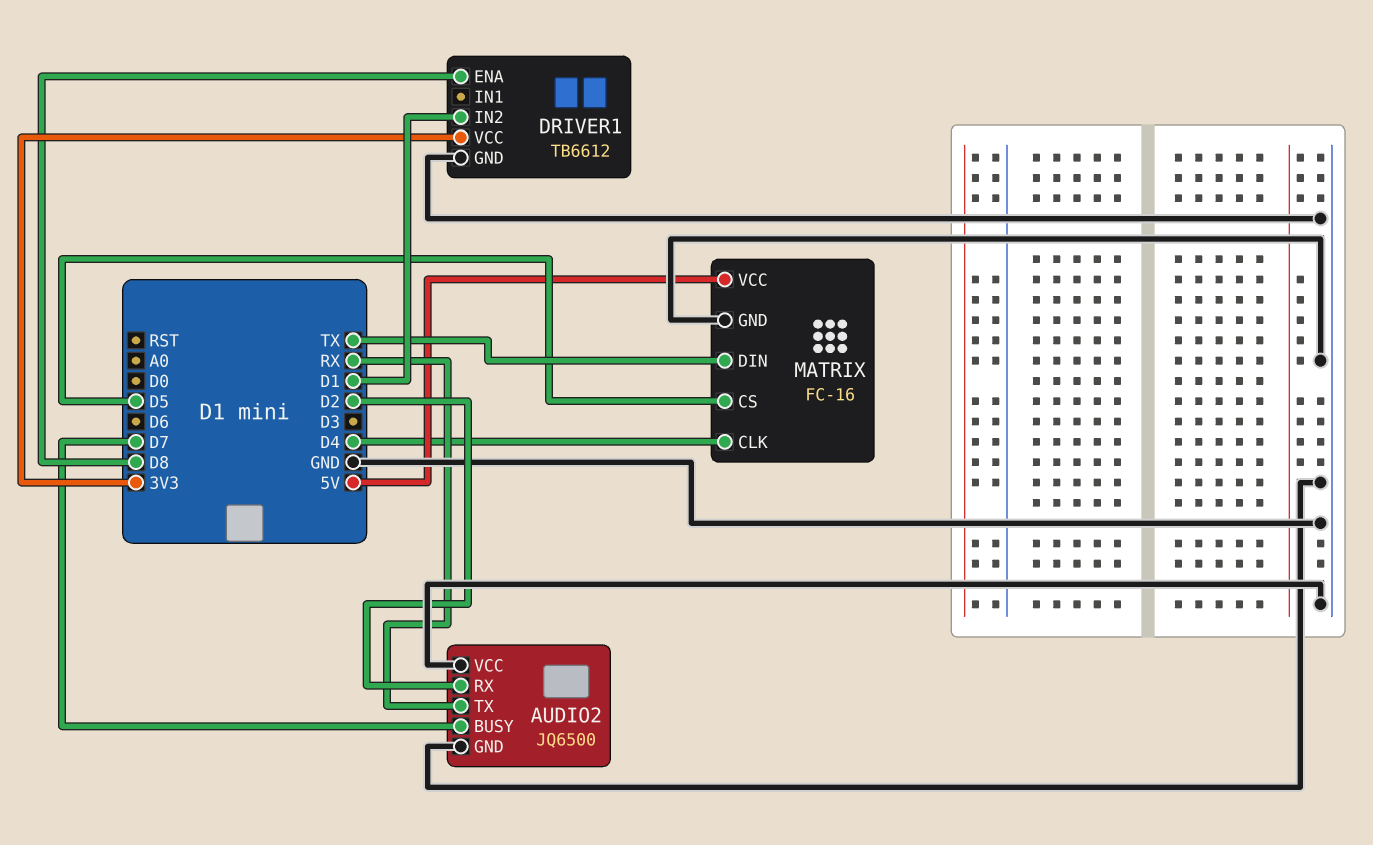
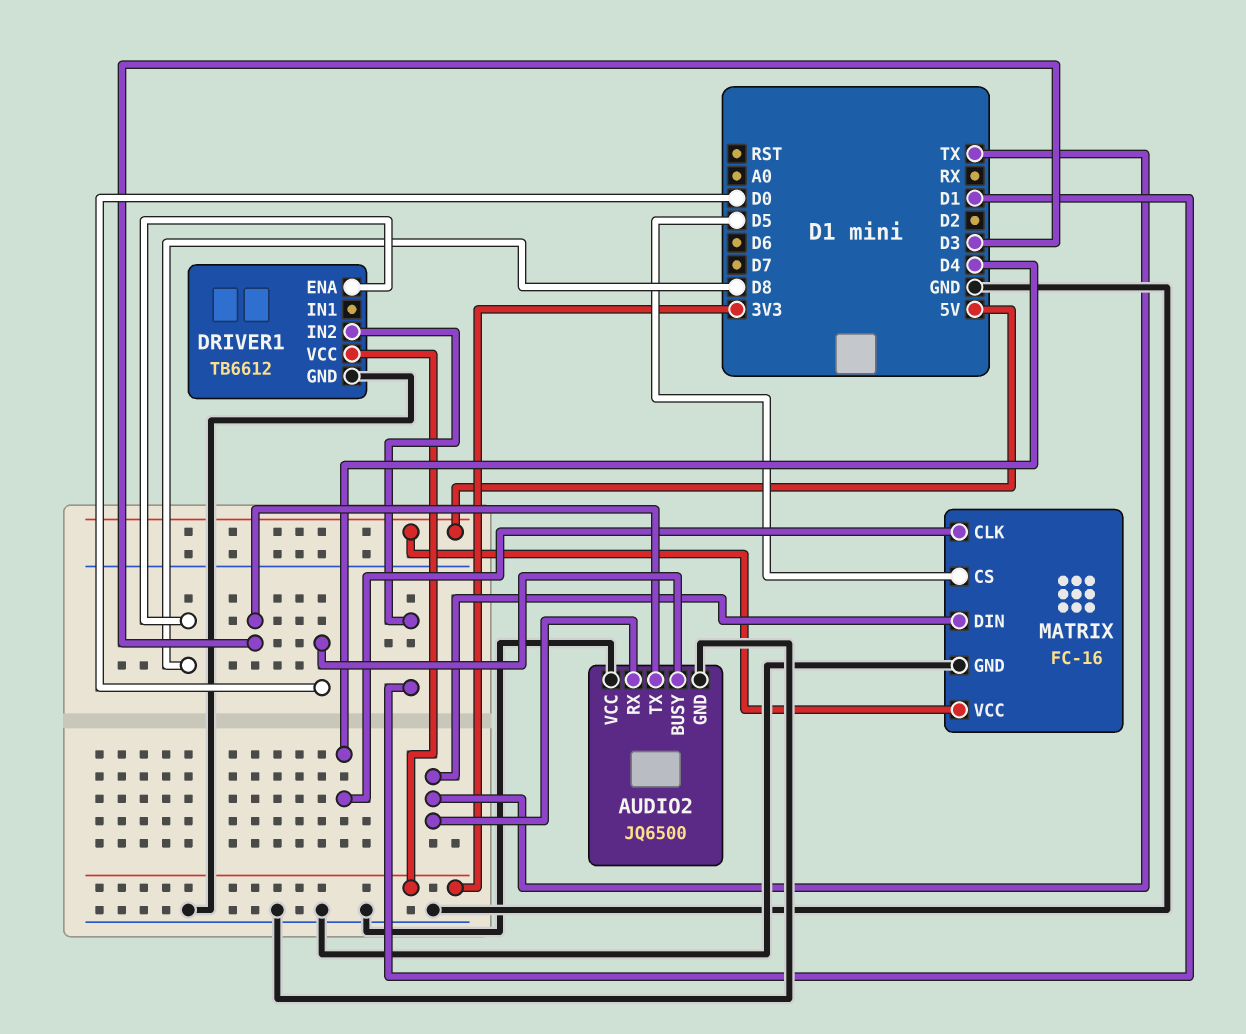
AUDIO2 pin BUSY: D7 -> D0
AUDIO2 pin RX: D2 -> TX
AUDIO2 pin TX: RX -> D3

